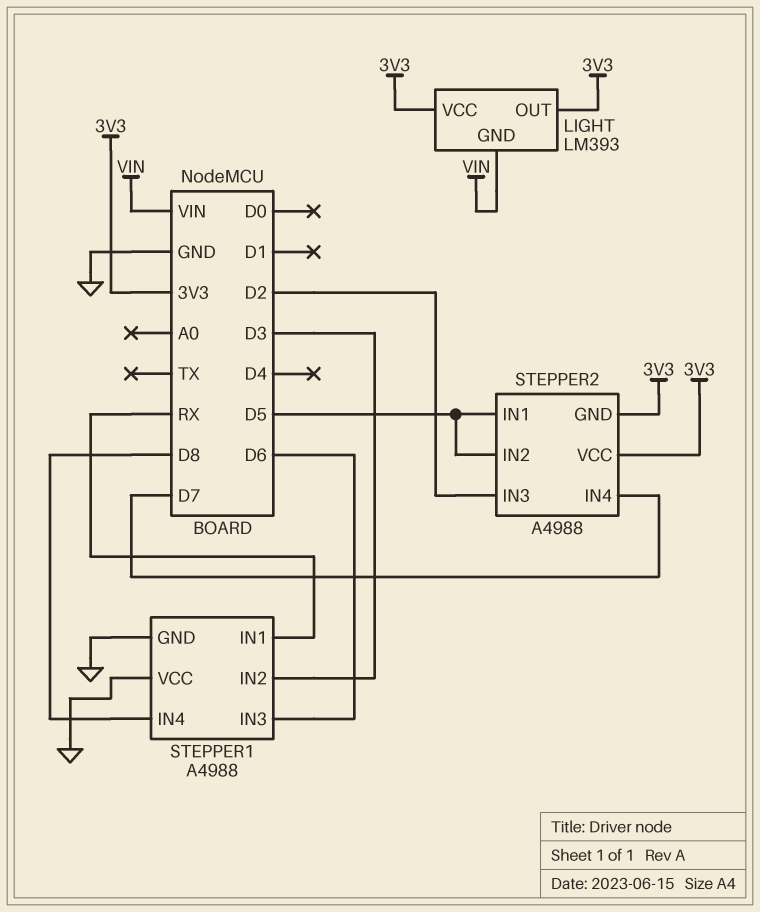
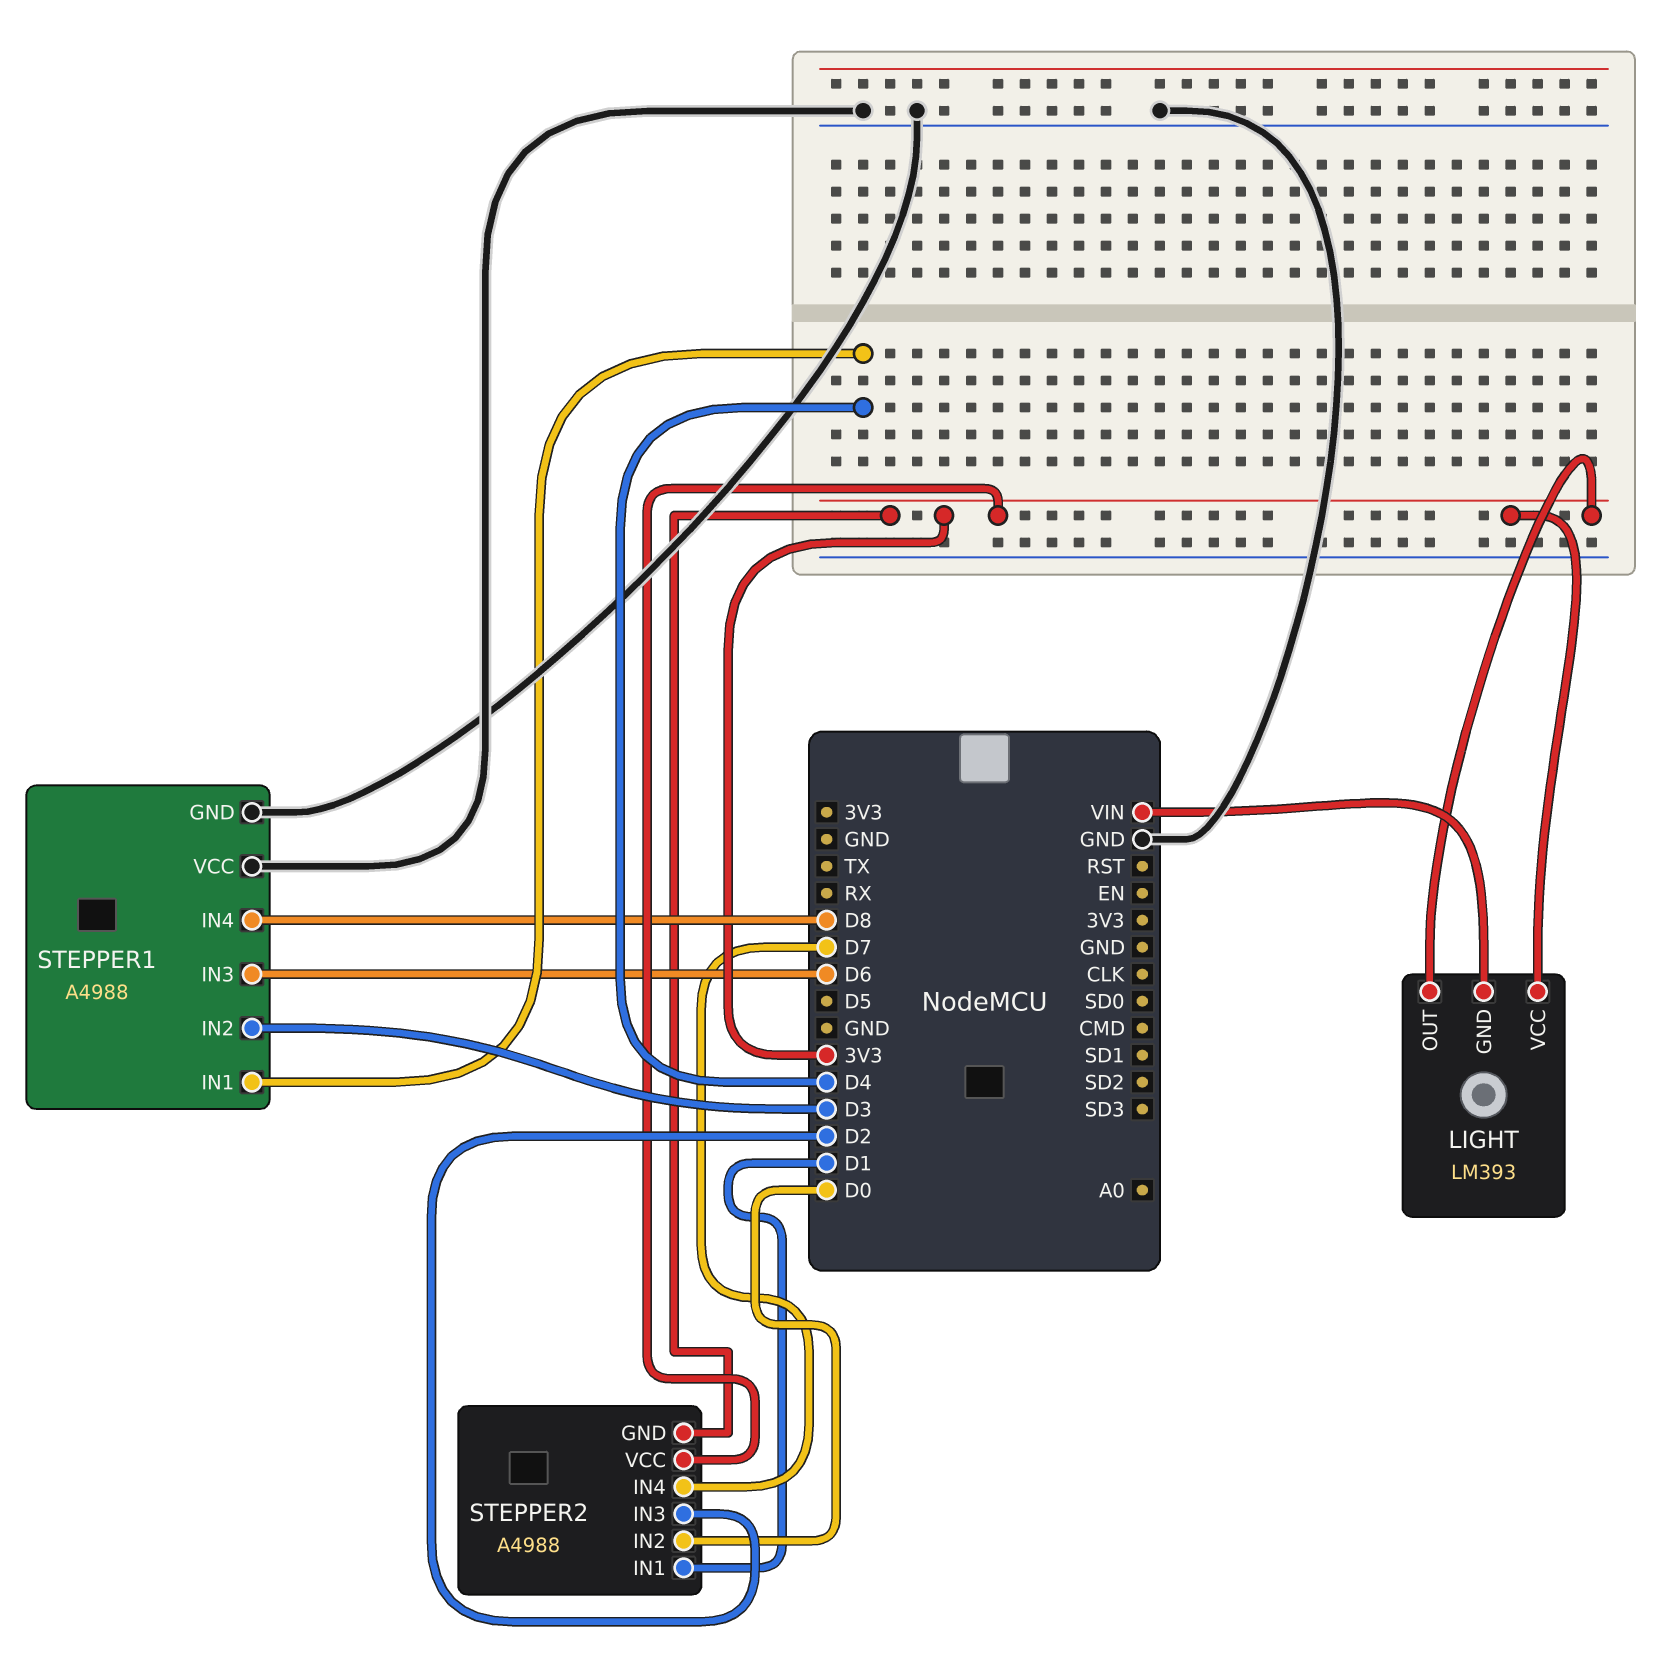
STEPPER1 pin IN1: RX -> D4
STEPPER2 pin IN1: D5 -> D1
STEPPER2 pin IN2: D5 -> D0

